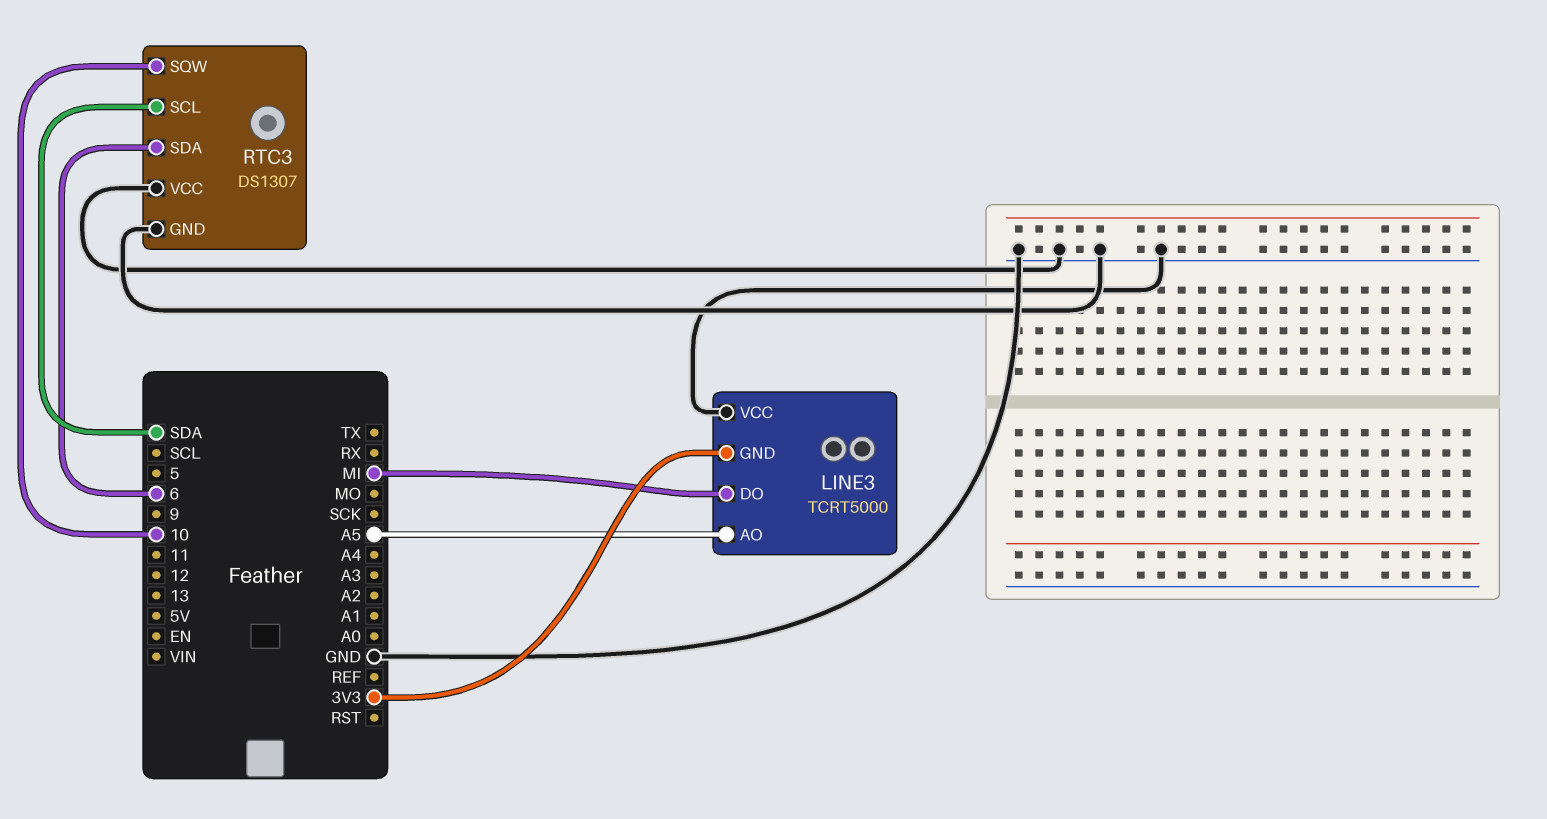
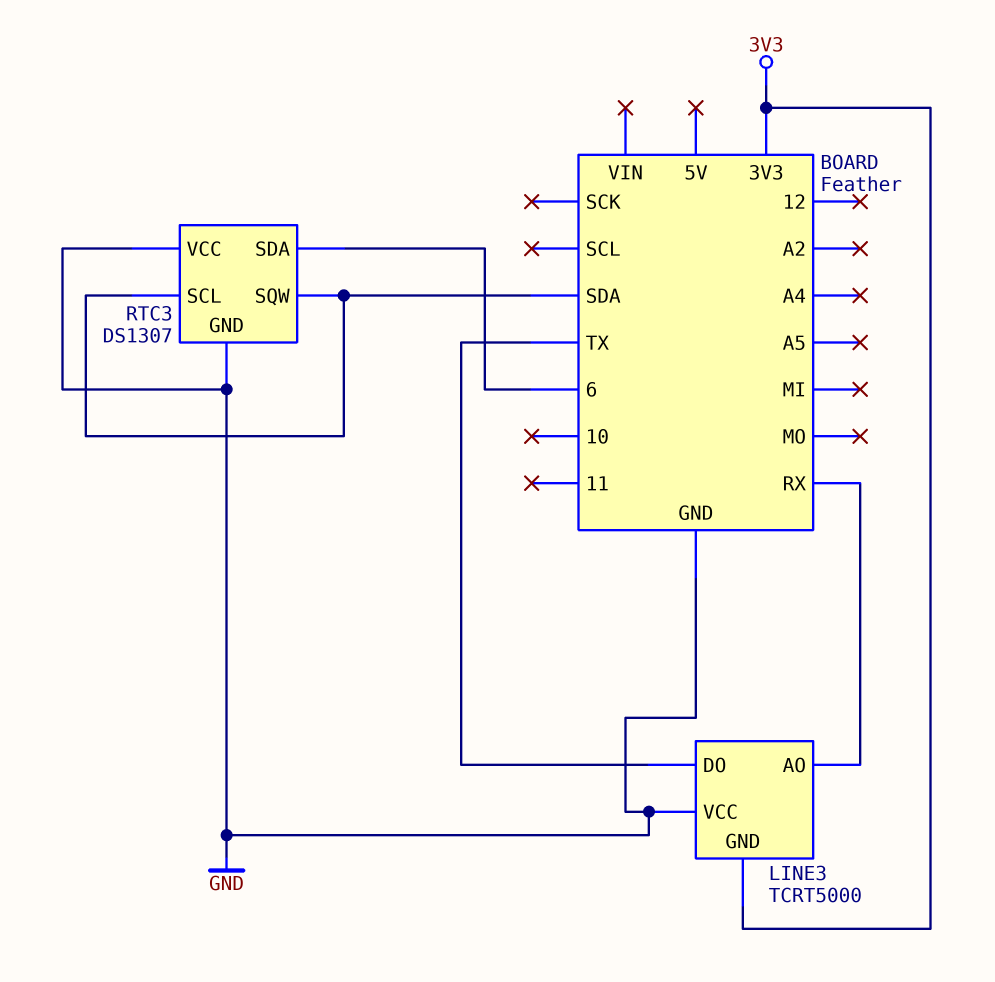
LINE3 pin AO: A5 -> RX
LINE3 pin DO: MI -> TX
RTC3 pin SQW: 10 -> SDA

